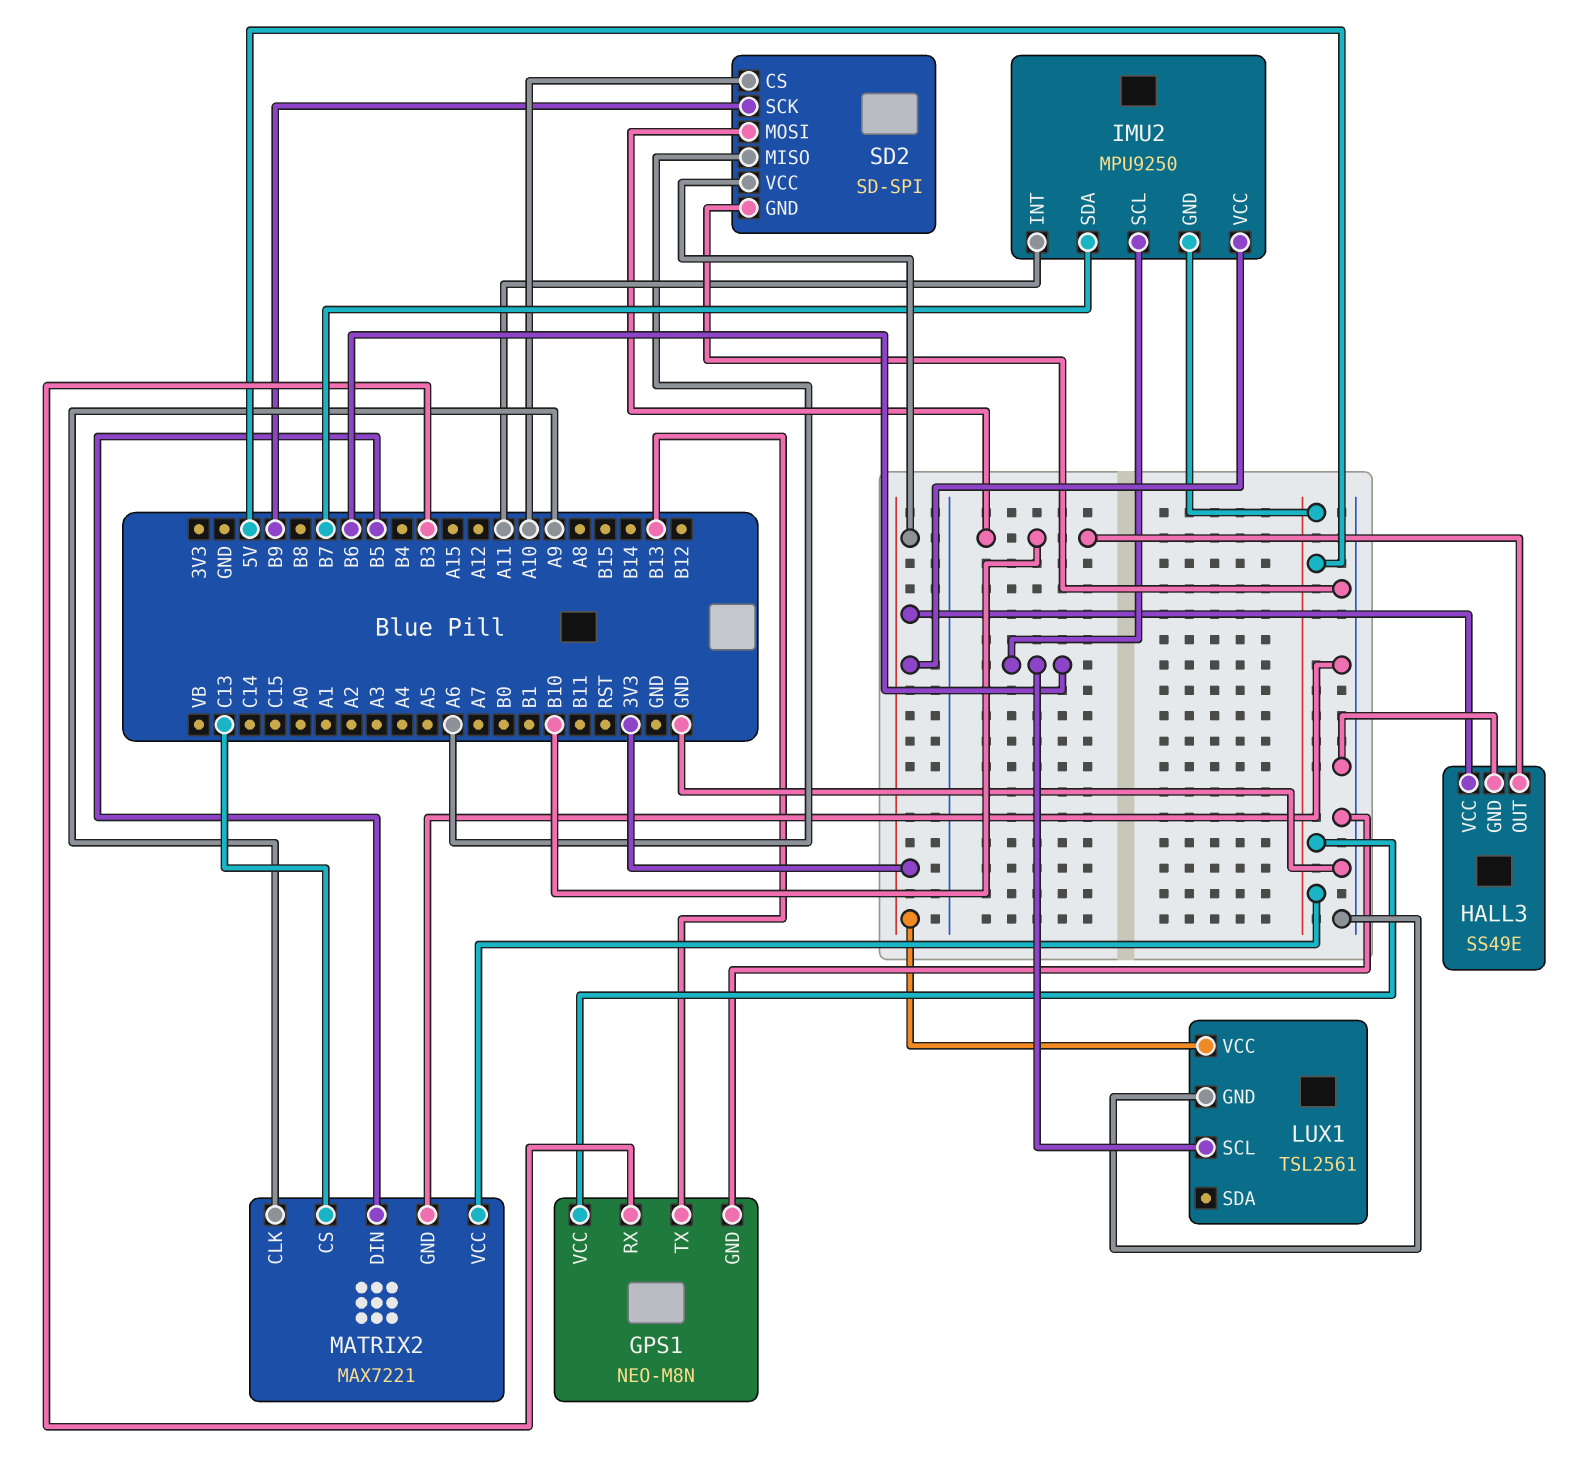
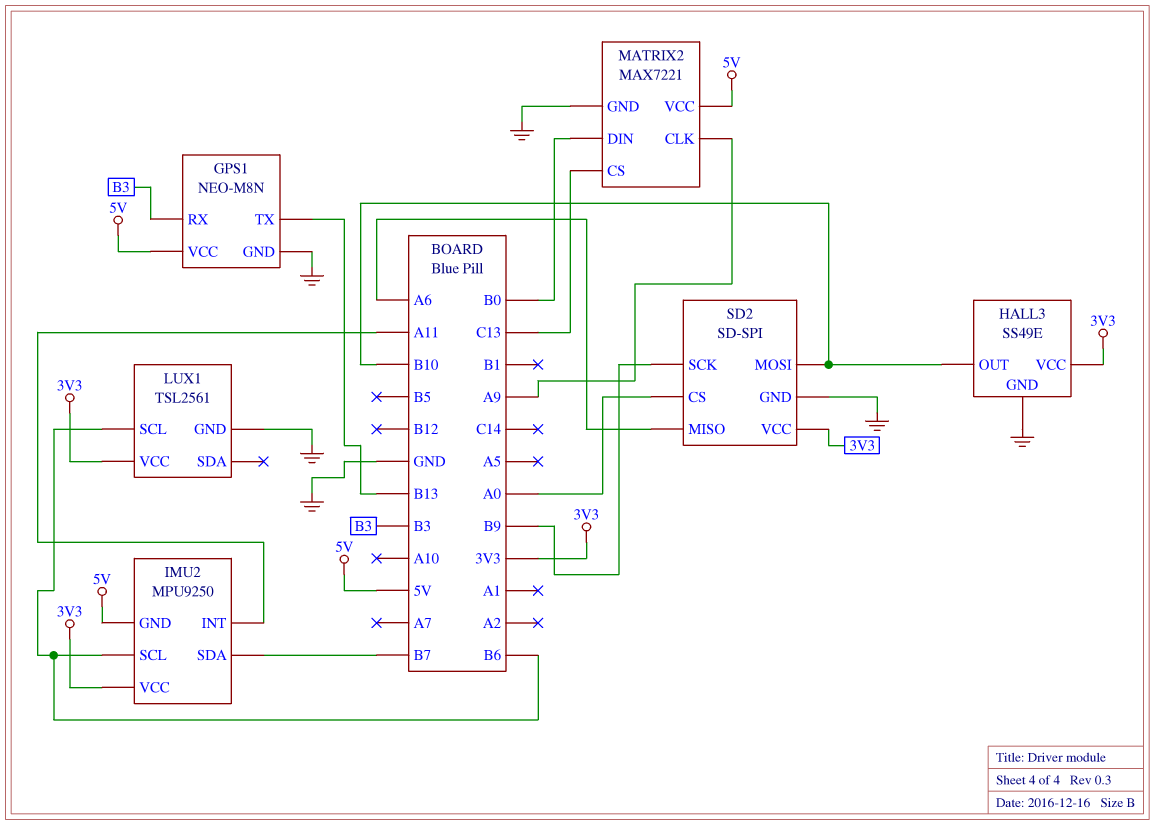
MATRIX2 pin DIN: B5 -> B0
SD2 pin CS: A10 -> A0

